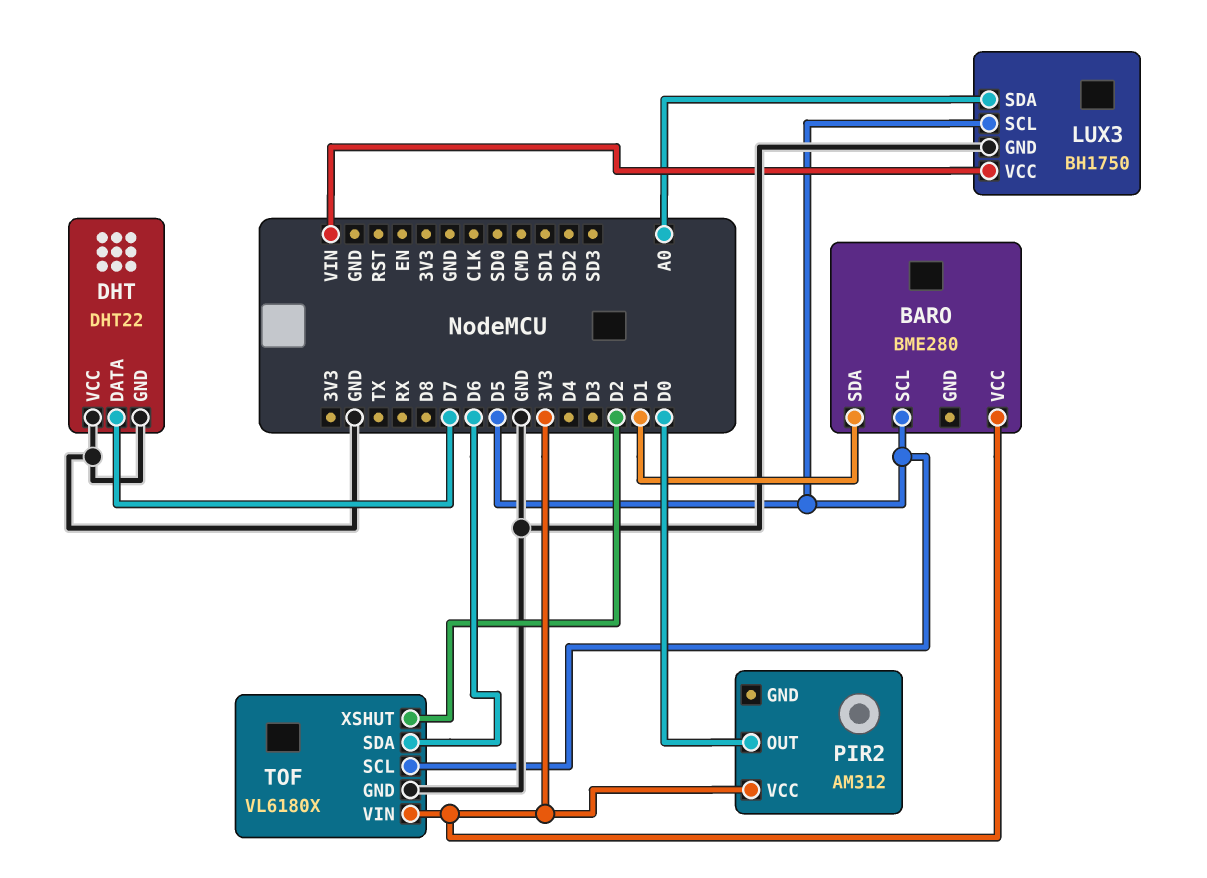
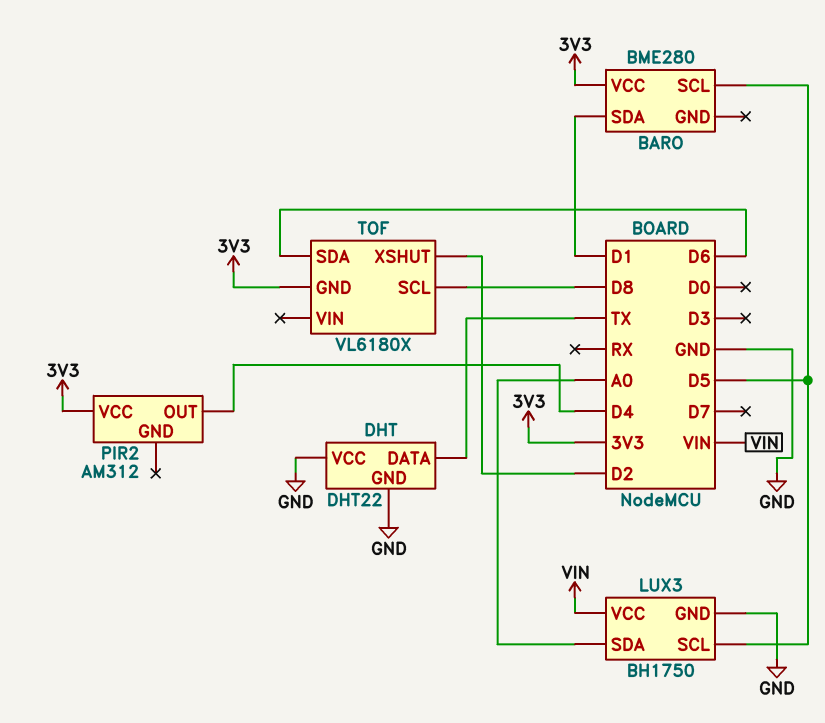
DHT pin DATA: D7 -> TX
PIR2 pin OUT: D0 -> D4
TOF pin GND: GND -> 3V3
TOF pin SCL: D5 -> D8
TOF pin VIN: 3V3 -> none

